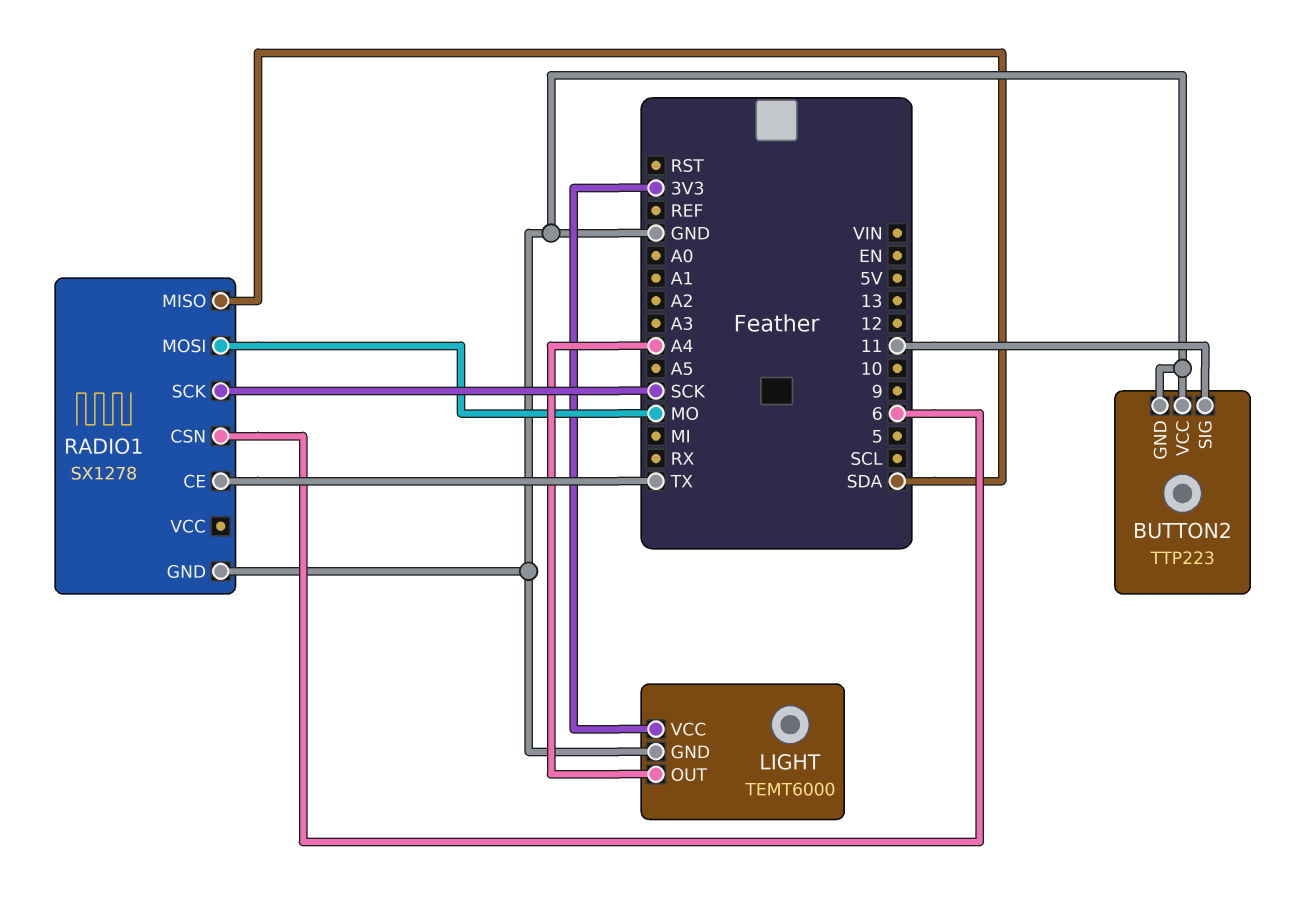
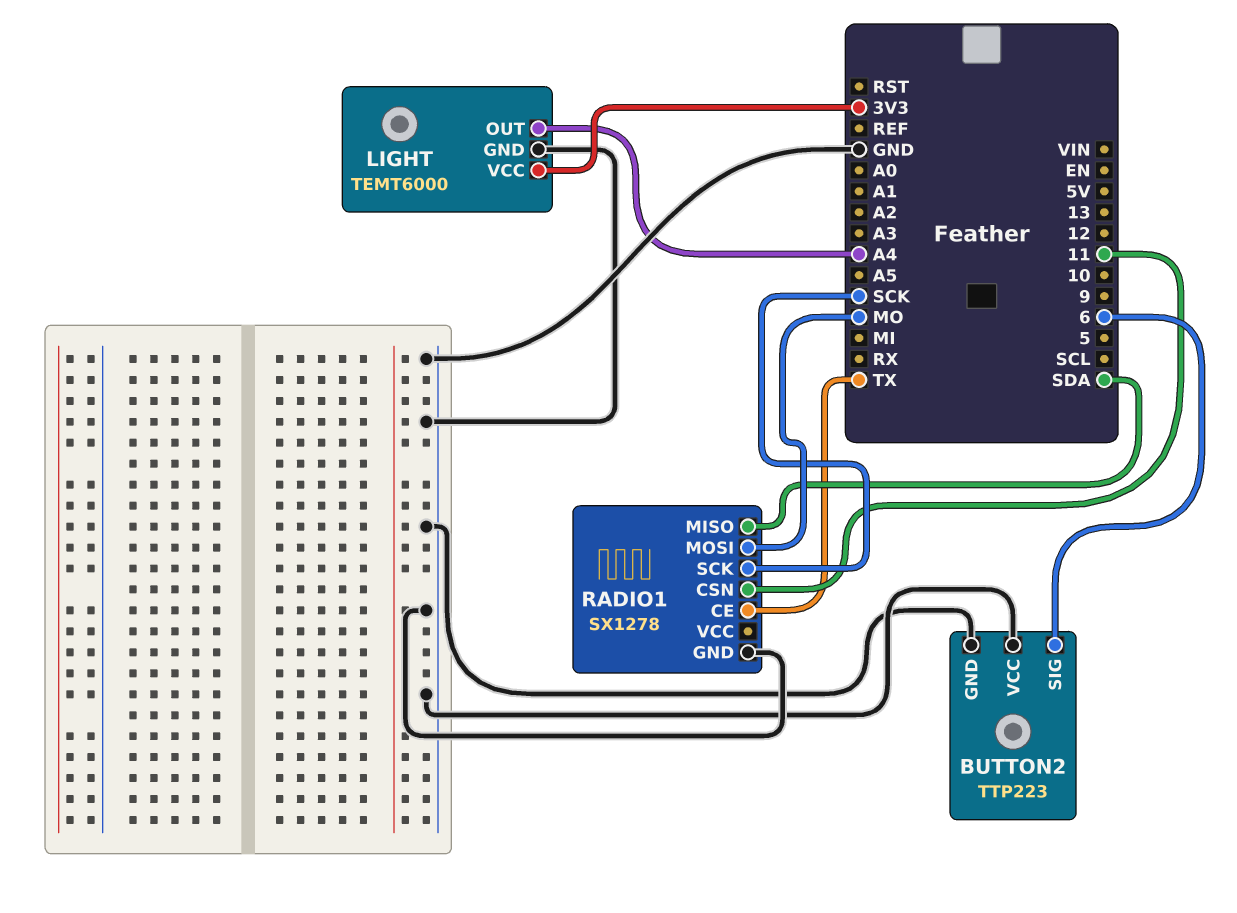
BUTTON2 pin SIG: 11 -> 6
RADIO1 pin CSN: 6 -> 11

